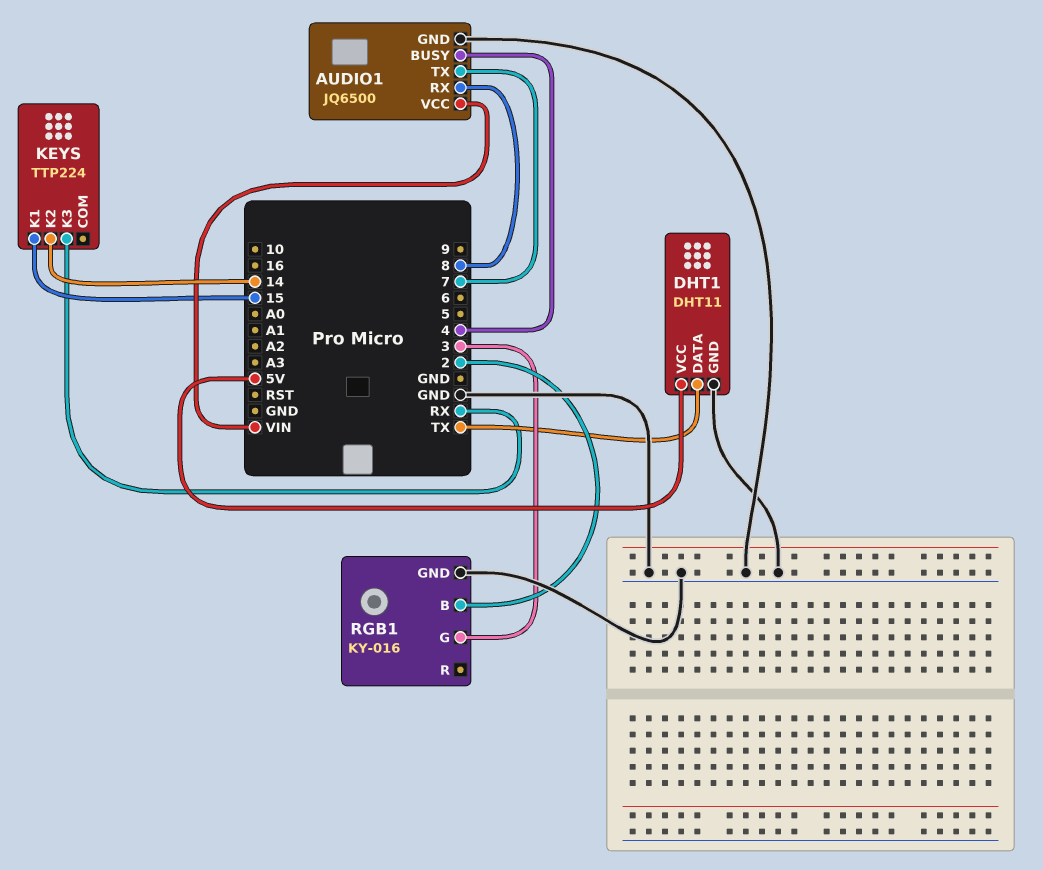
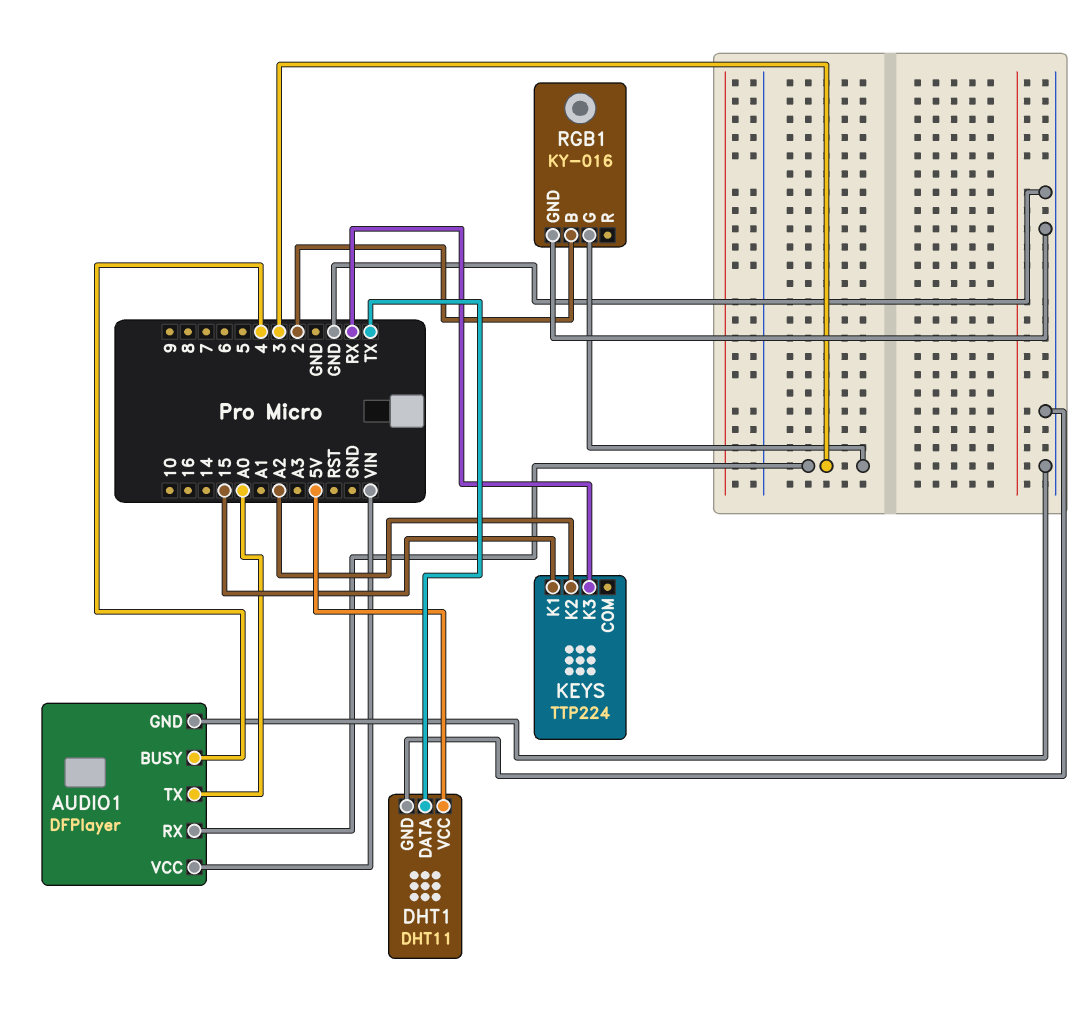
AUDIO1: JQ6500 -> DFPlayer
AUDIO1 pin RX: 8 -> 3
AUDIO1 pin TX: 7 -> A0
KEYS pin K2: 14 -> A2

